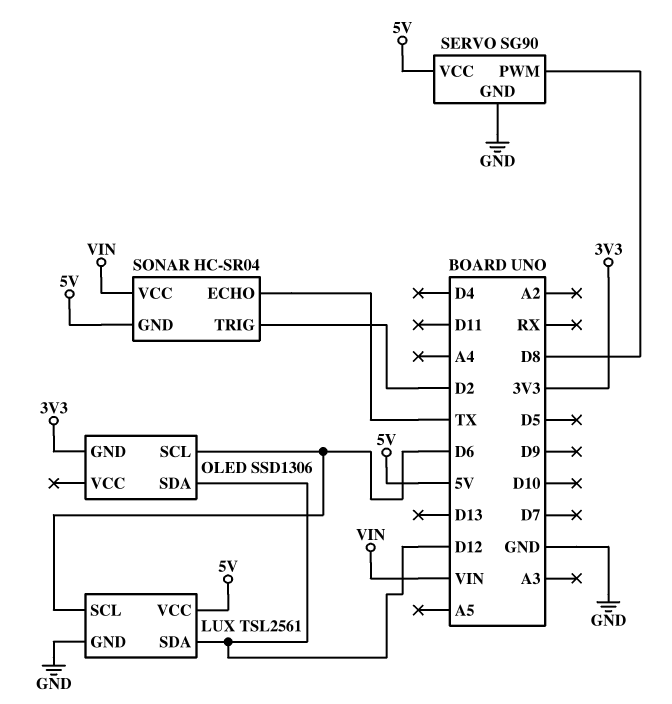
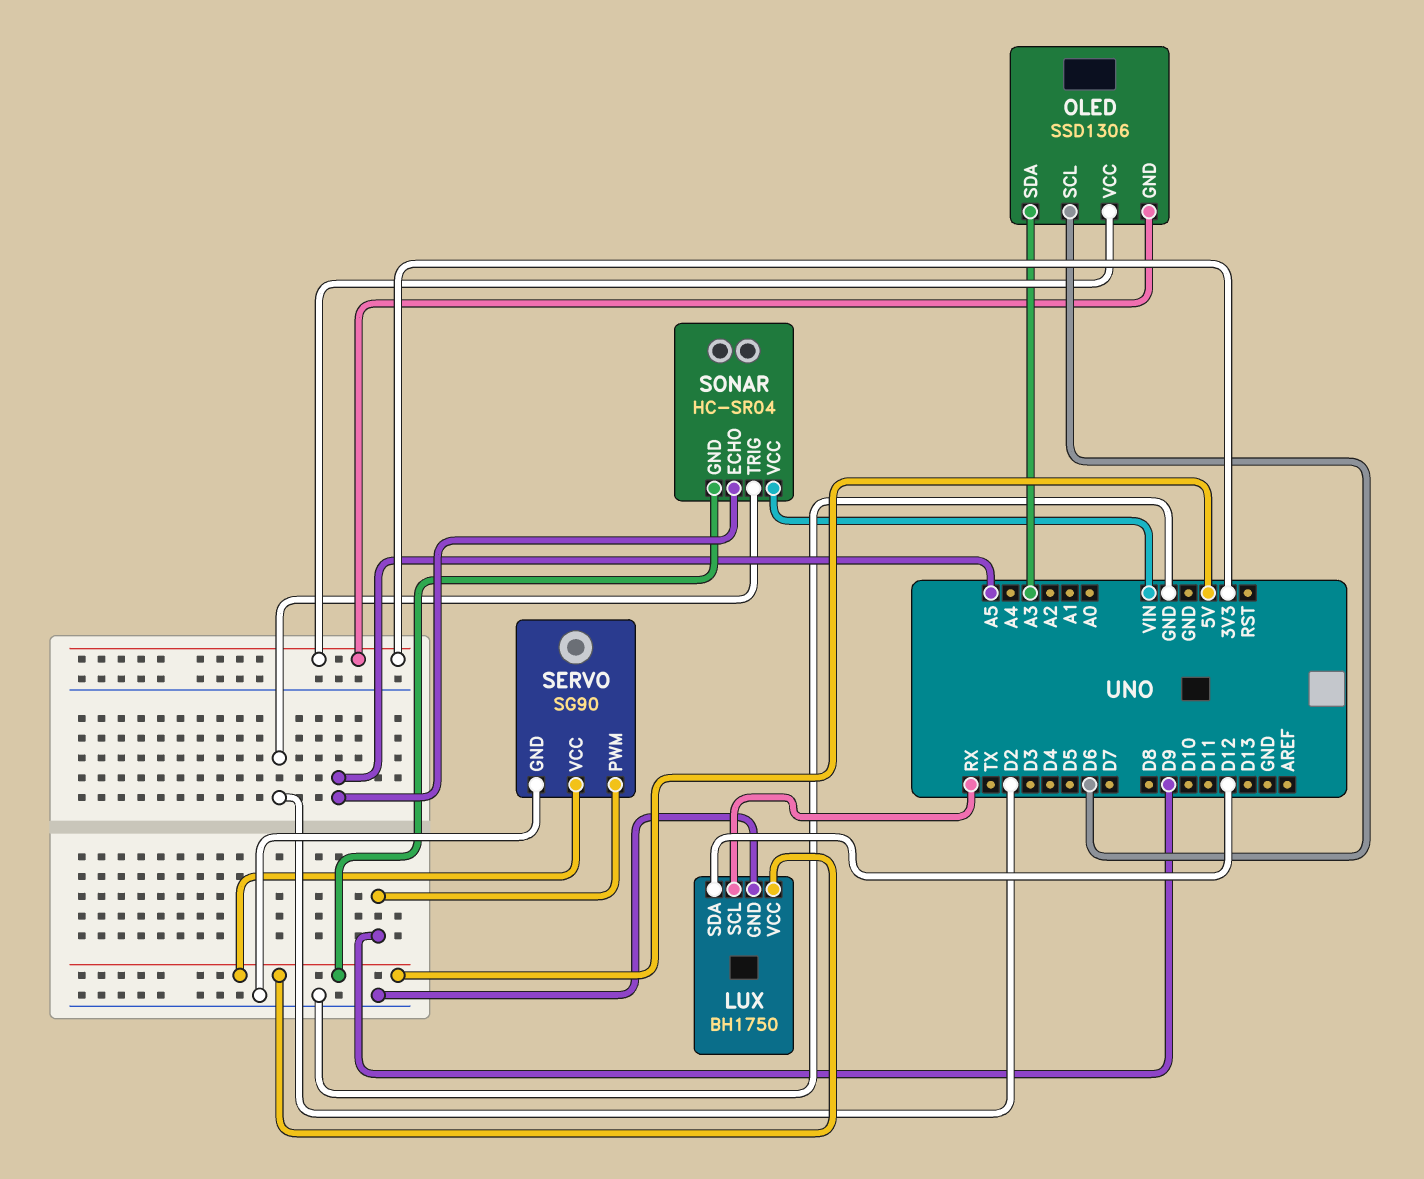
LUX: TSL2561 -> BH1750
LUX pin SCL: D6 -> RX
OLED pin SDA: D12 -> A3
OLED pin VCC: none -> 3V3
SERVO pin PWM: D8 -> D9
SONAR pin ECHO: TX -> A5

